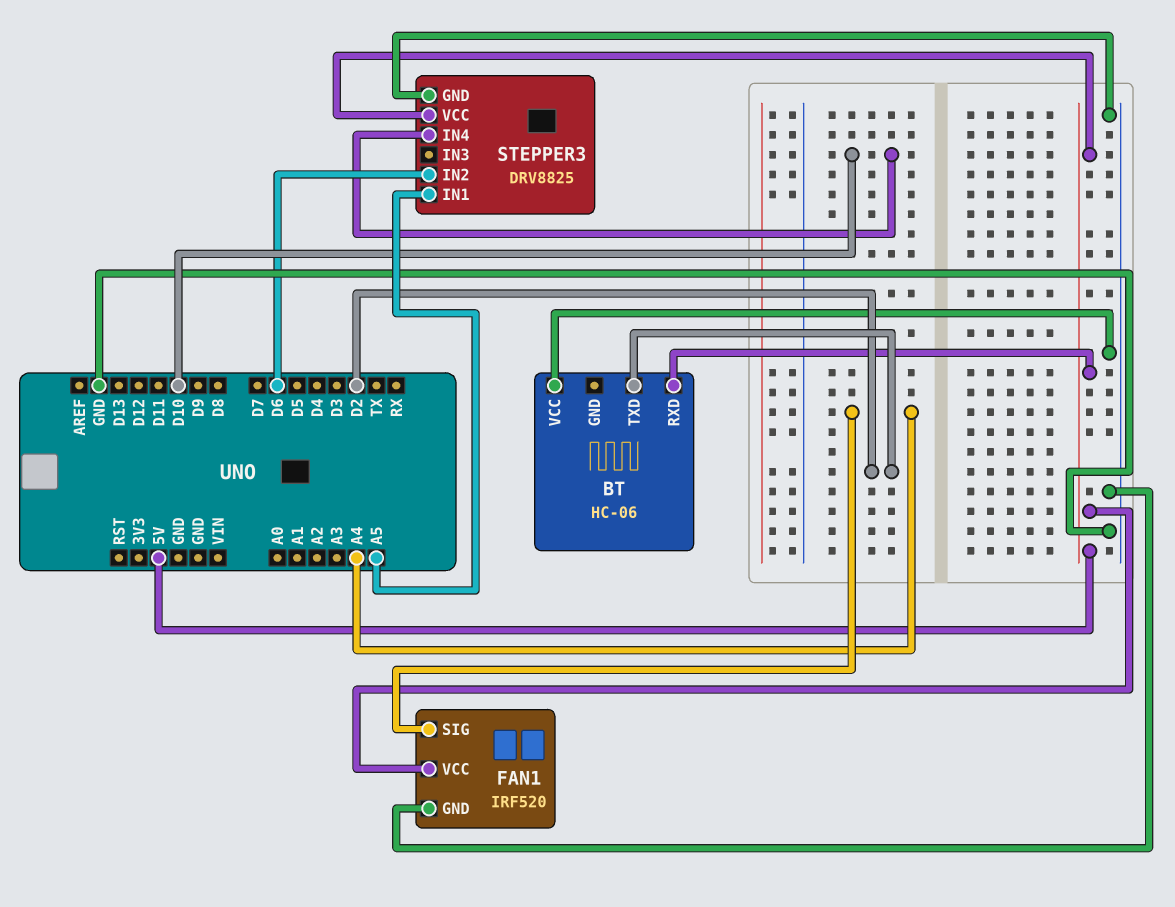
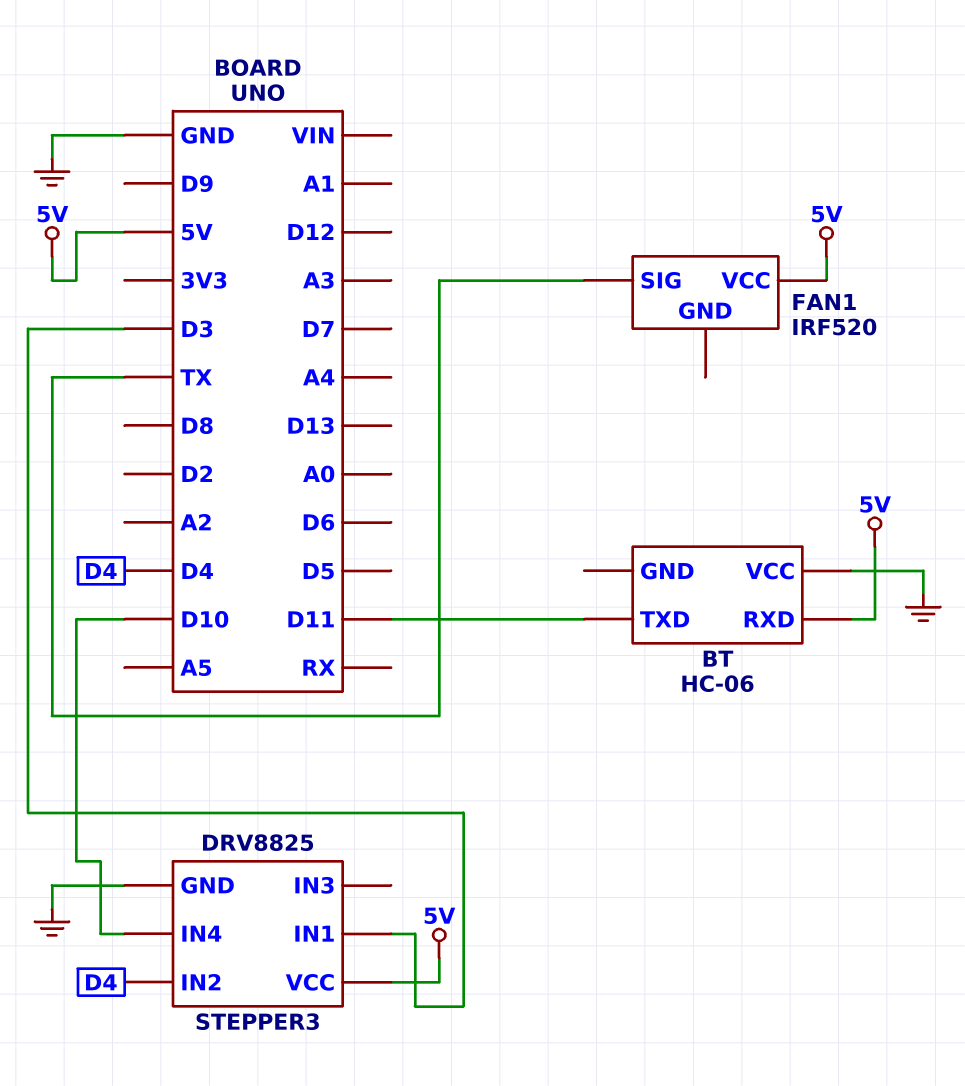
BT pin TXD: D2 -> D11
FAN1 pin GND: GND -> none
FAN1 pin SIG: A4 -> TX
STEPPER3 pin IN1: A5 -> D3
STEPPER3 pin IN2: D6 -> D4

